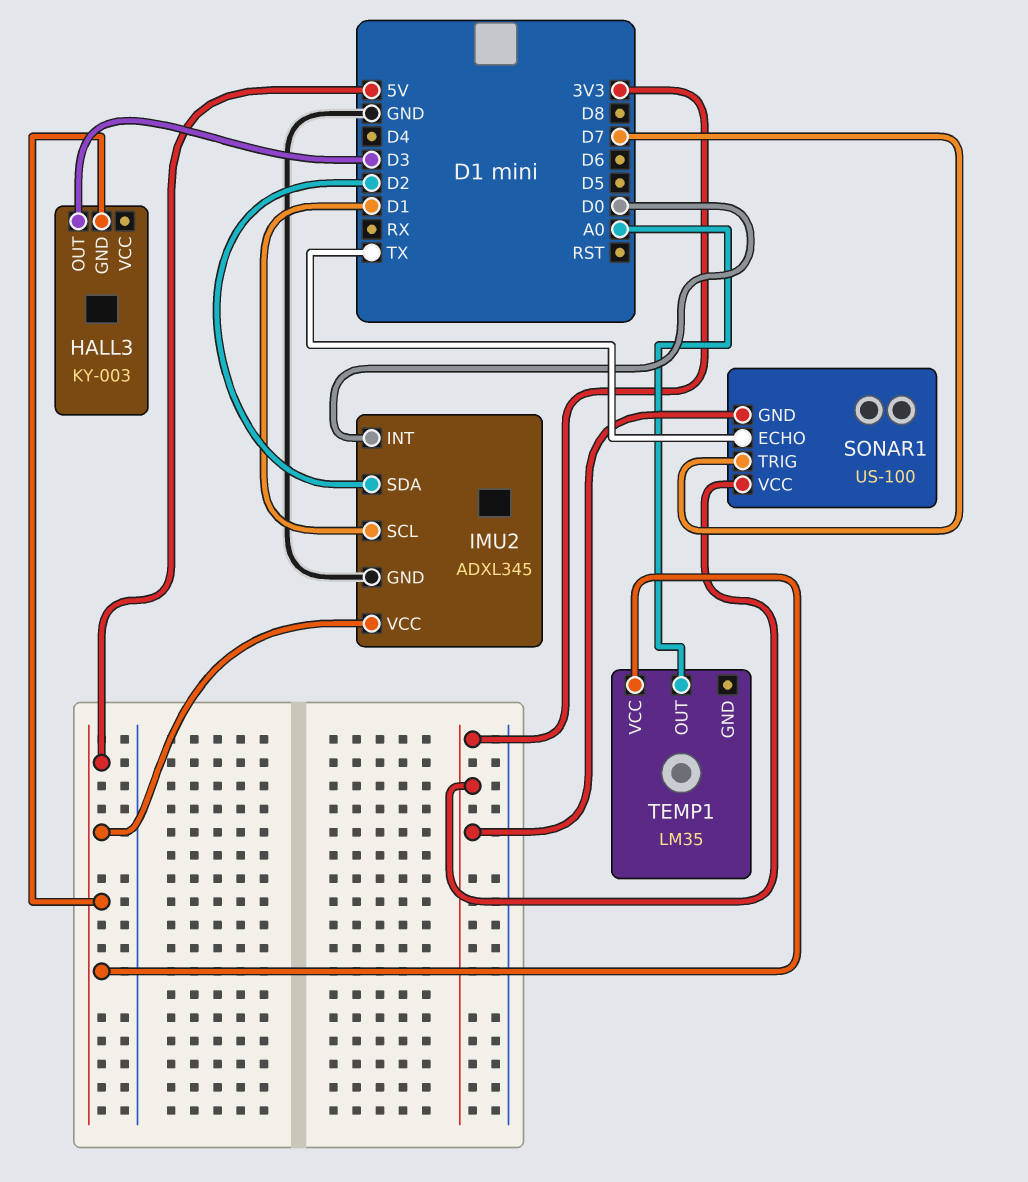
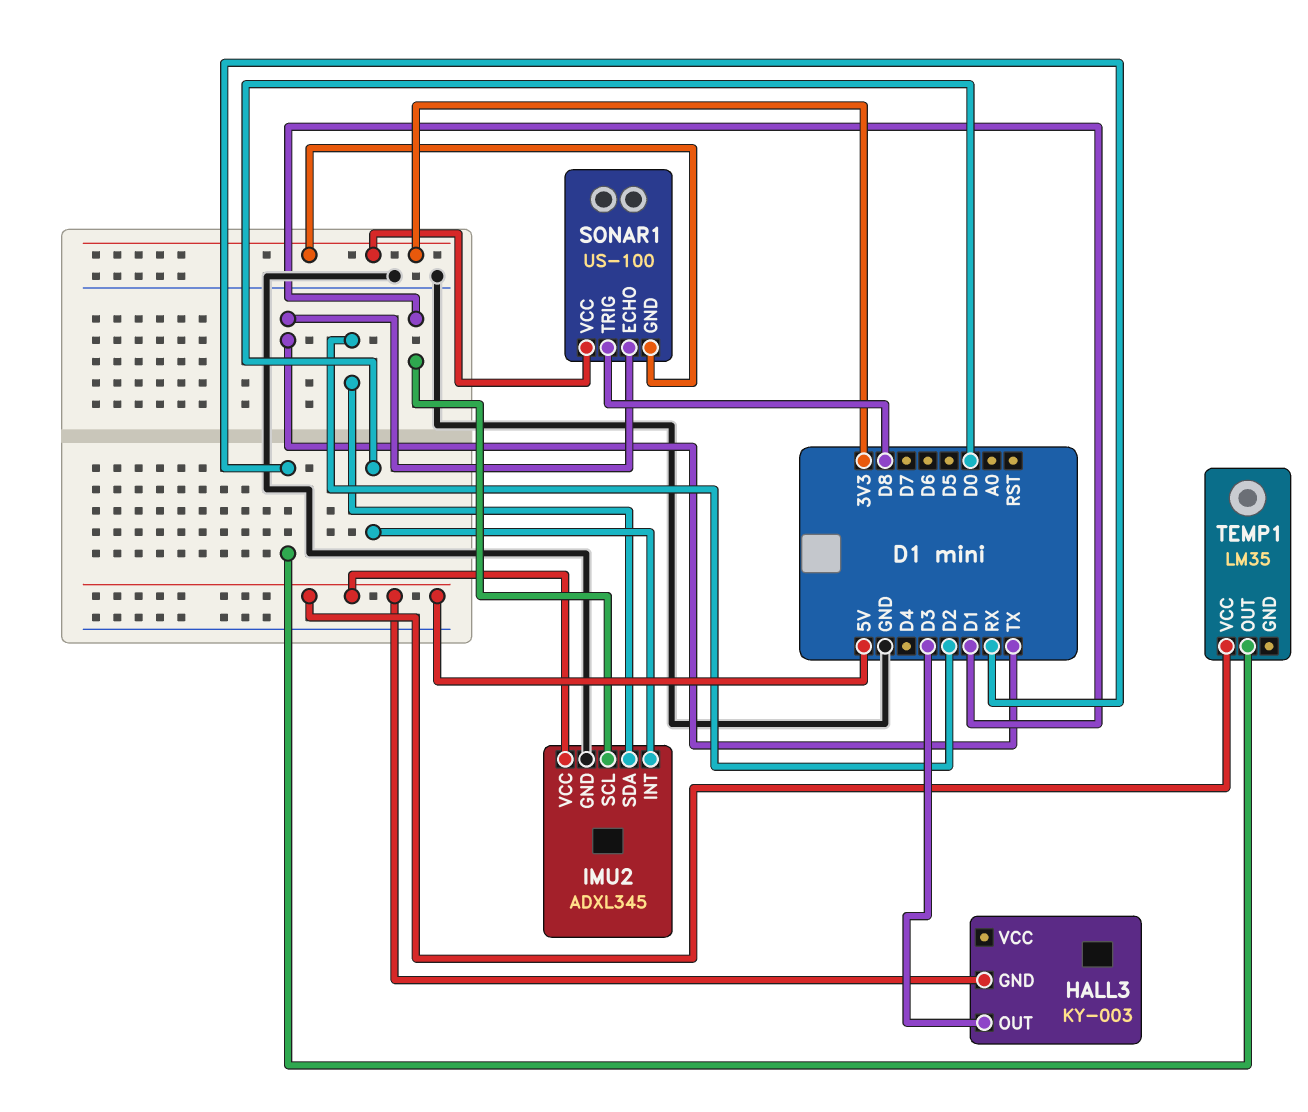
SONAR1 pin TRIG: D7 -> D8
TEMP1 pin OUT: A0 -> RX

